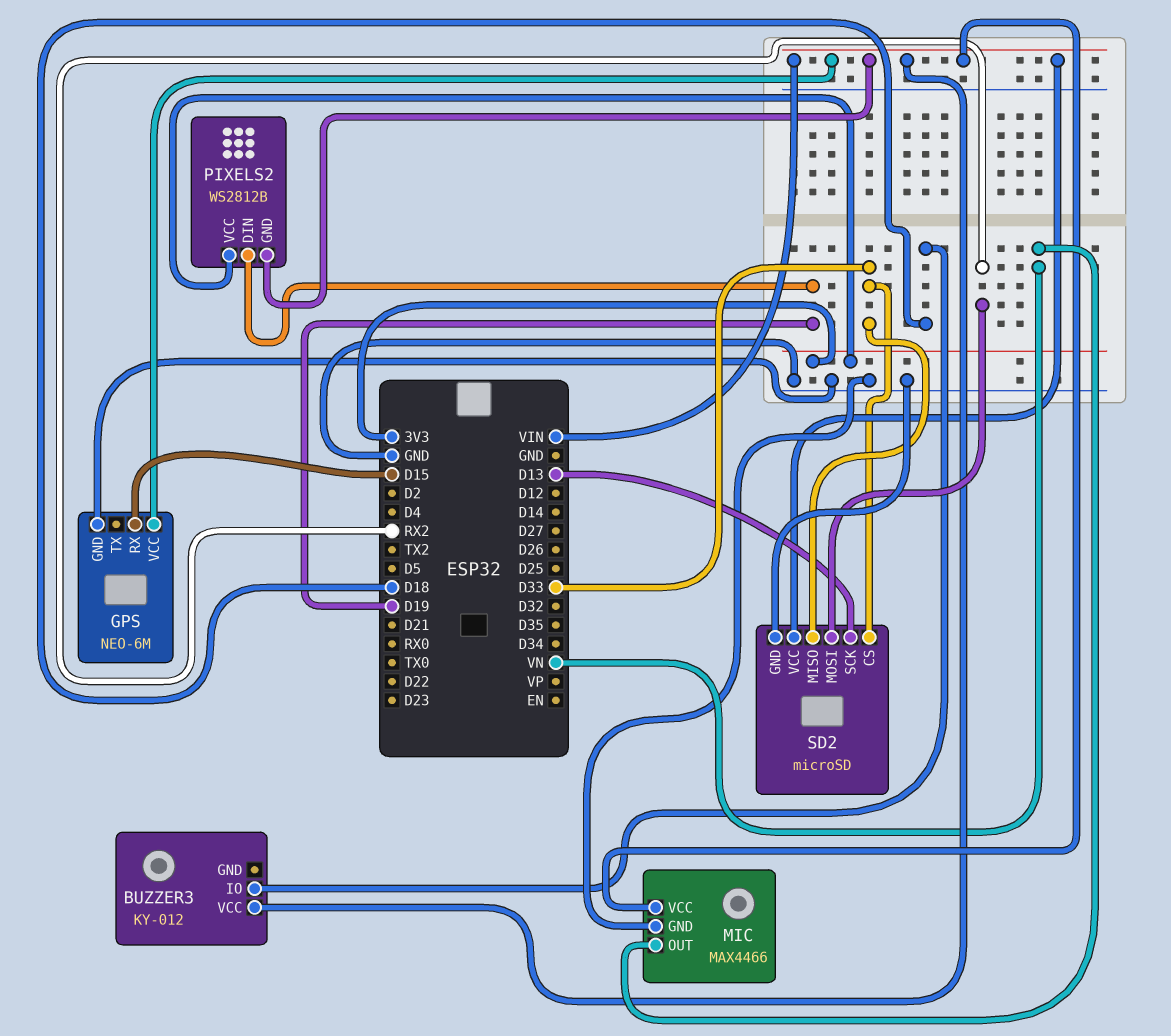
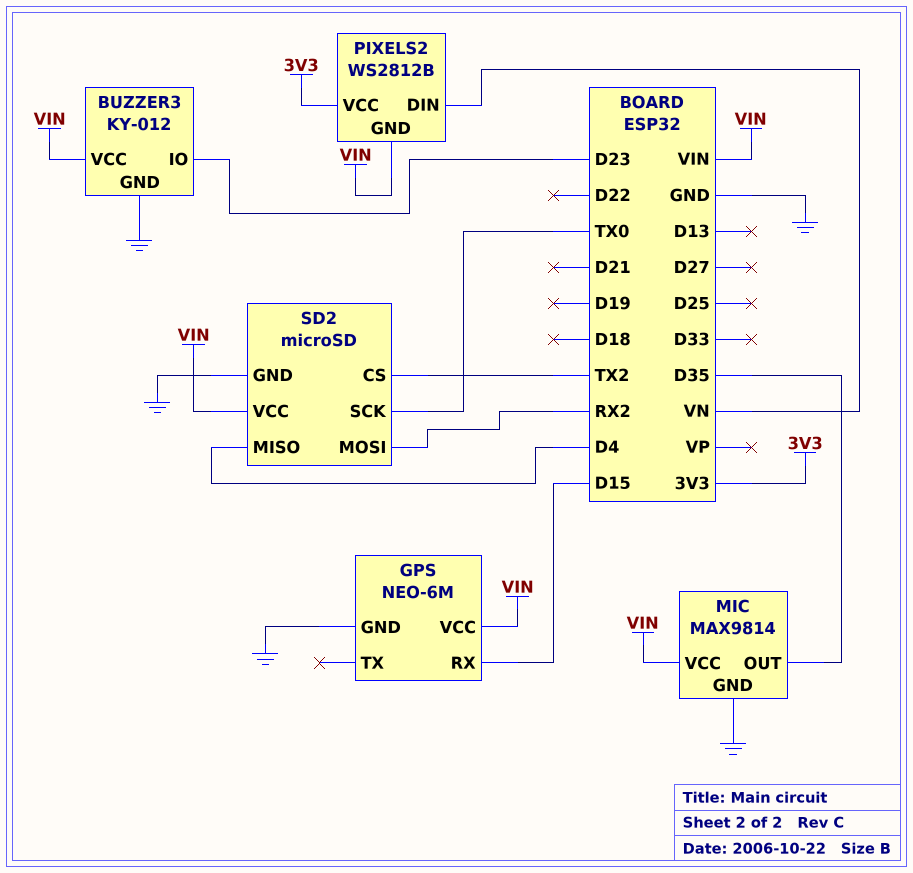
BUZZER3 pin GND: none -> GND
BUZZER3 pin IO: D18 -> D23
MIC: MAX4466 -> MAX9814
MIC pin OUT: VN -> D35
PIXELS2 pin DIN: D19 -> VN
SD2 pin CS: D33 -> TX2
SD2 pin MISO: D33 -> D4
SD2 pin SCK: D13 -> TX0

